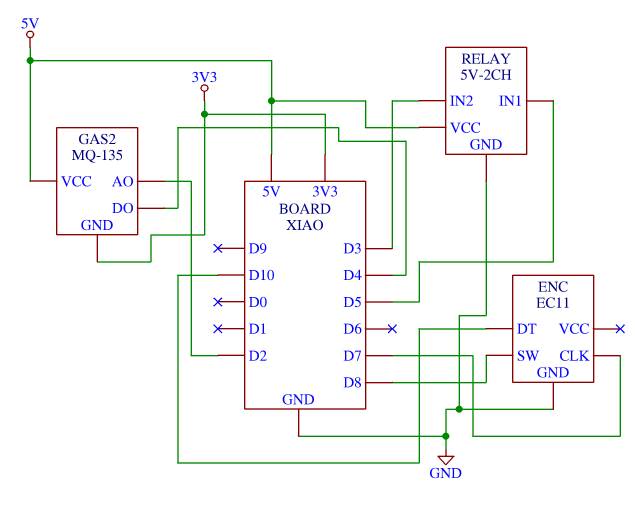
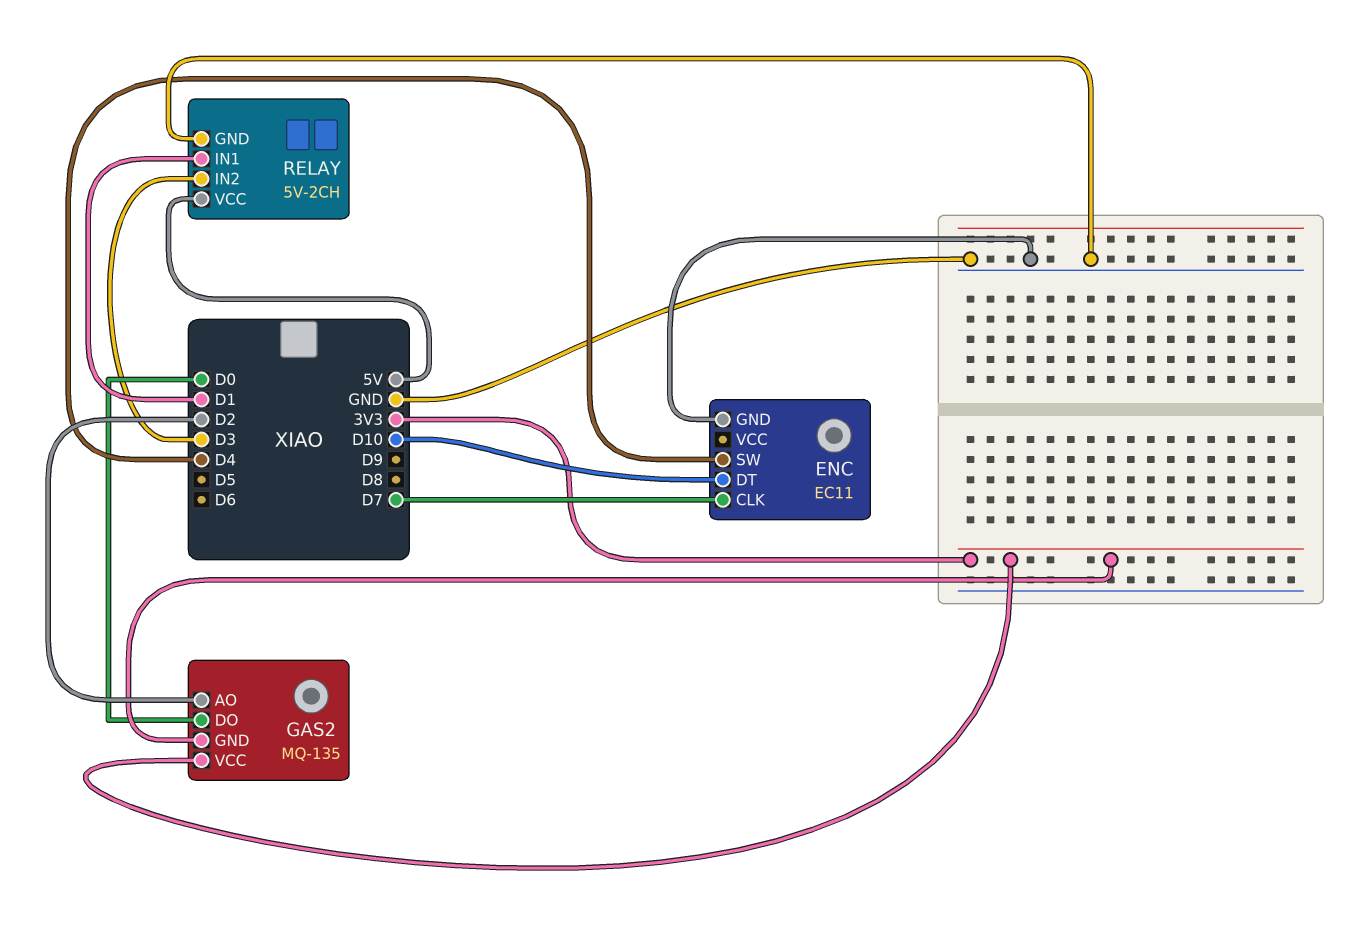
ENC pin SW: D8 -> D4
GAS2 pin DO: D4 -> D0
GAS2 pin VCC: 5V -> 3V3
RELAY pin IN1: D5 -> D1

